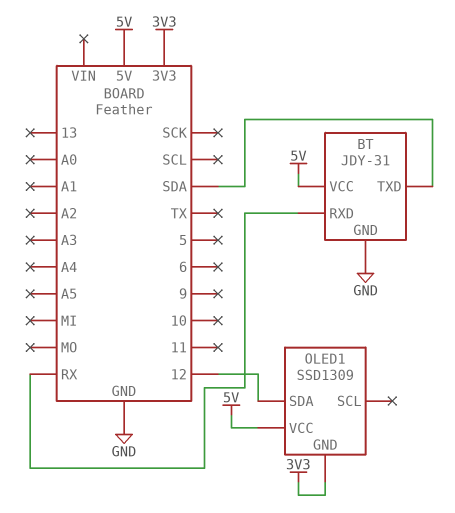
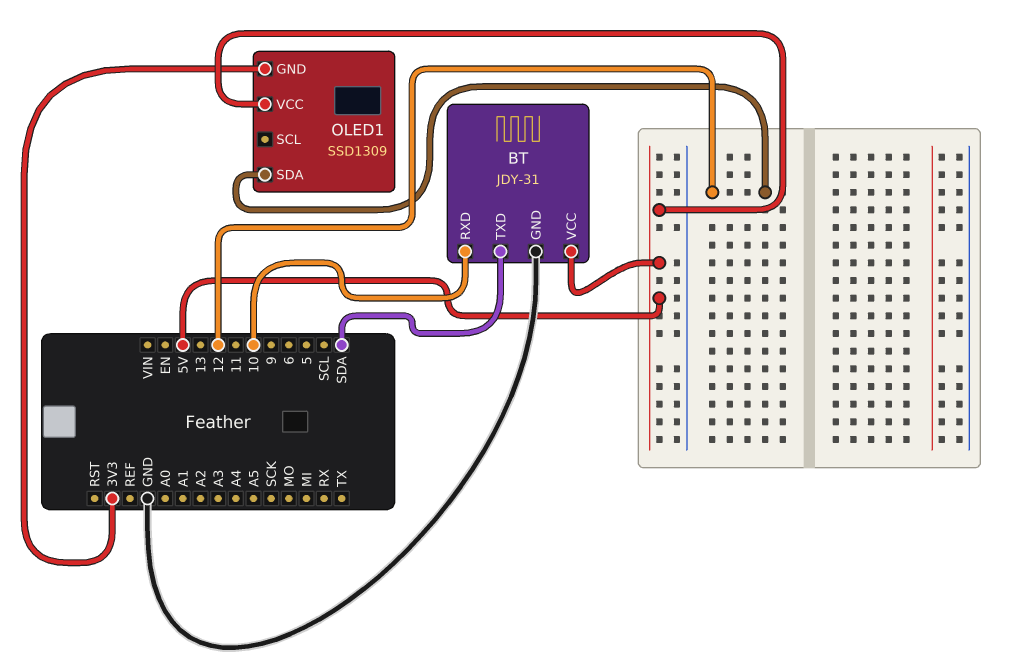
BT pin RXD: RX -> 10

